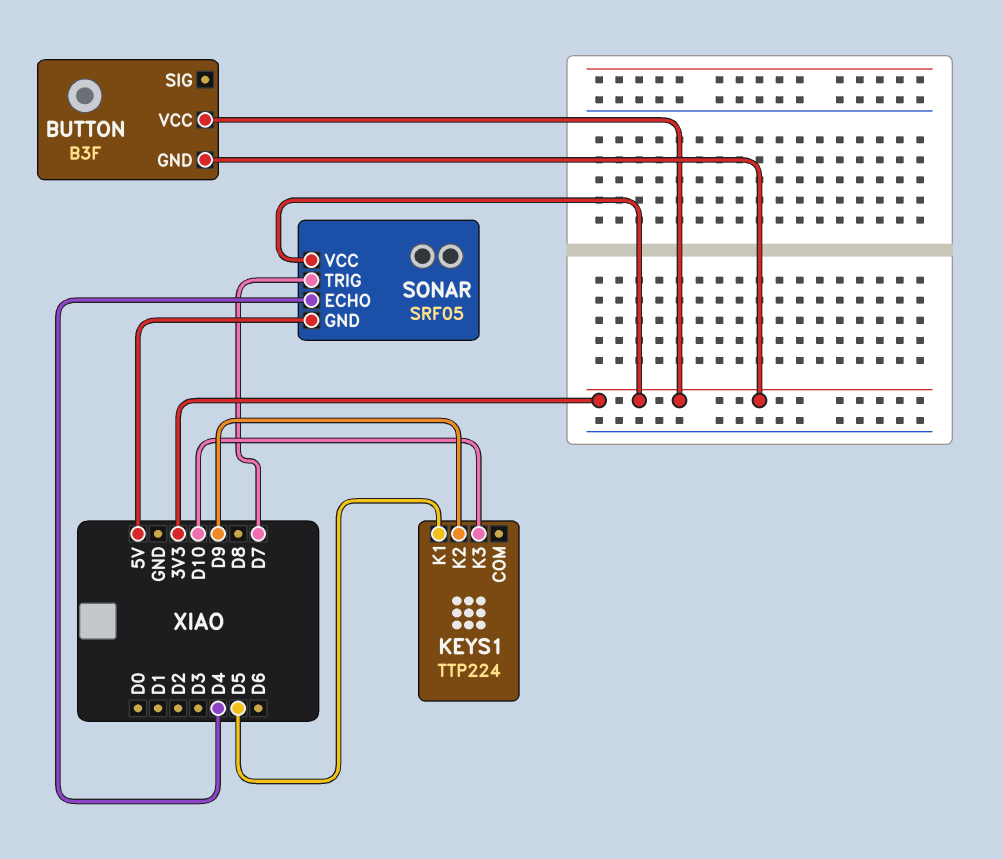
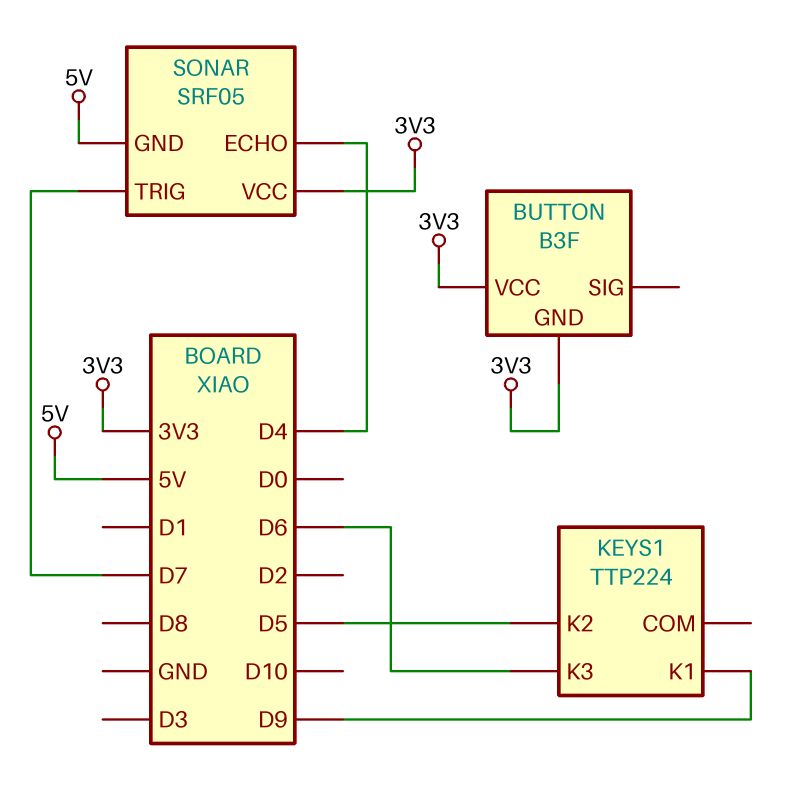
KEYS1 pin K1: D5 -> D9
KEYS1 pin K2: D9 -> D5
KEYS1 pin K3: D10 -> D6

